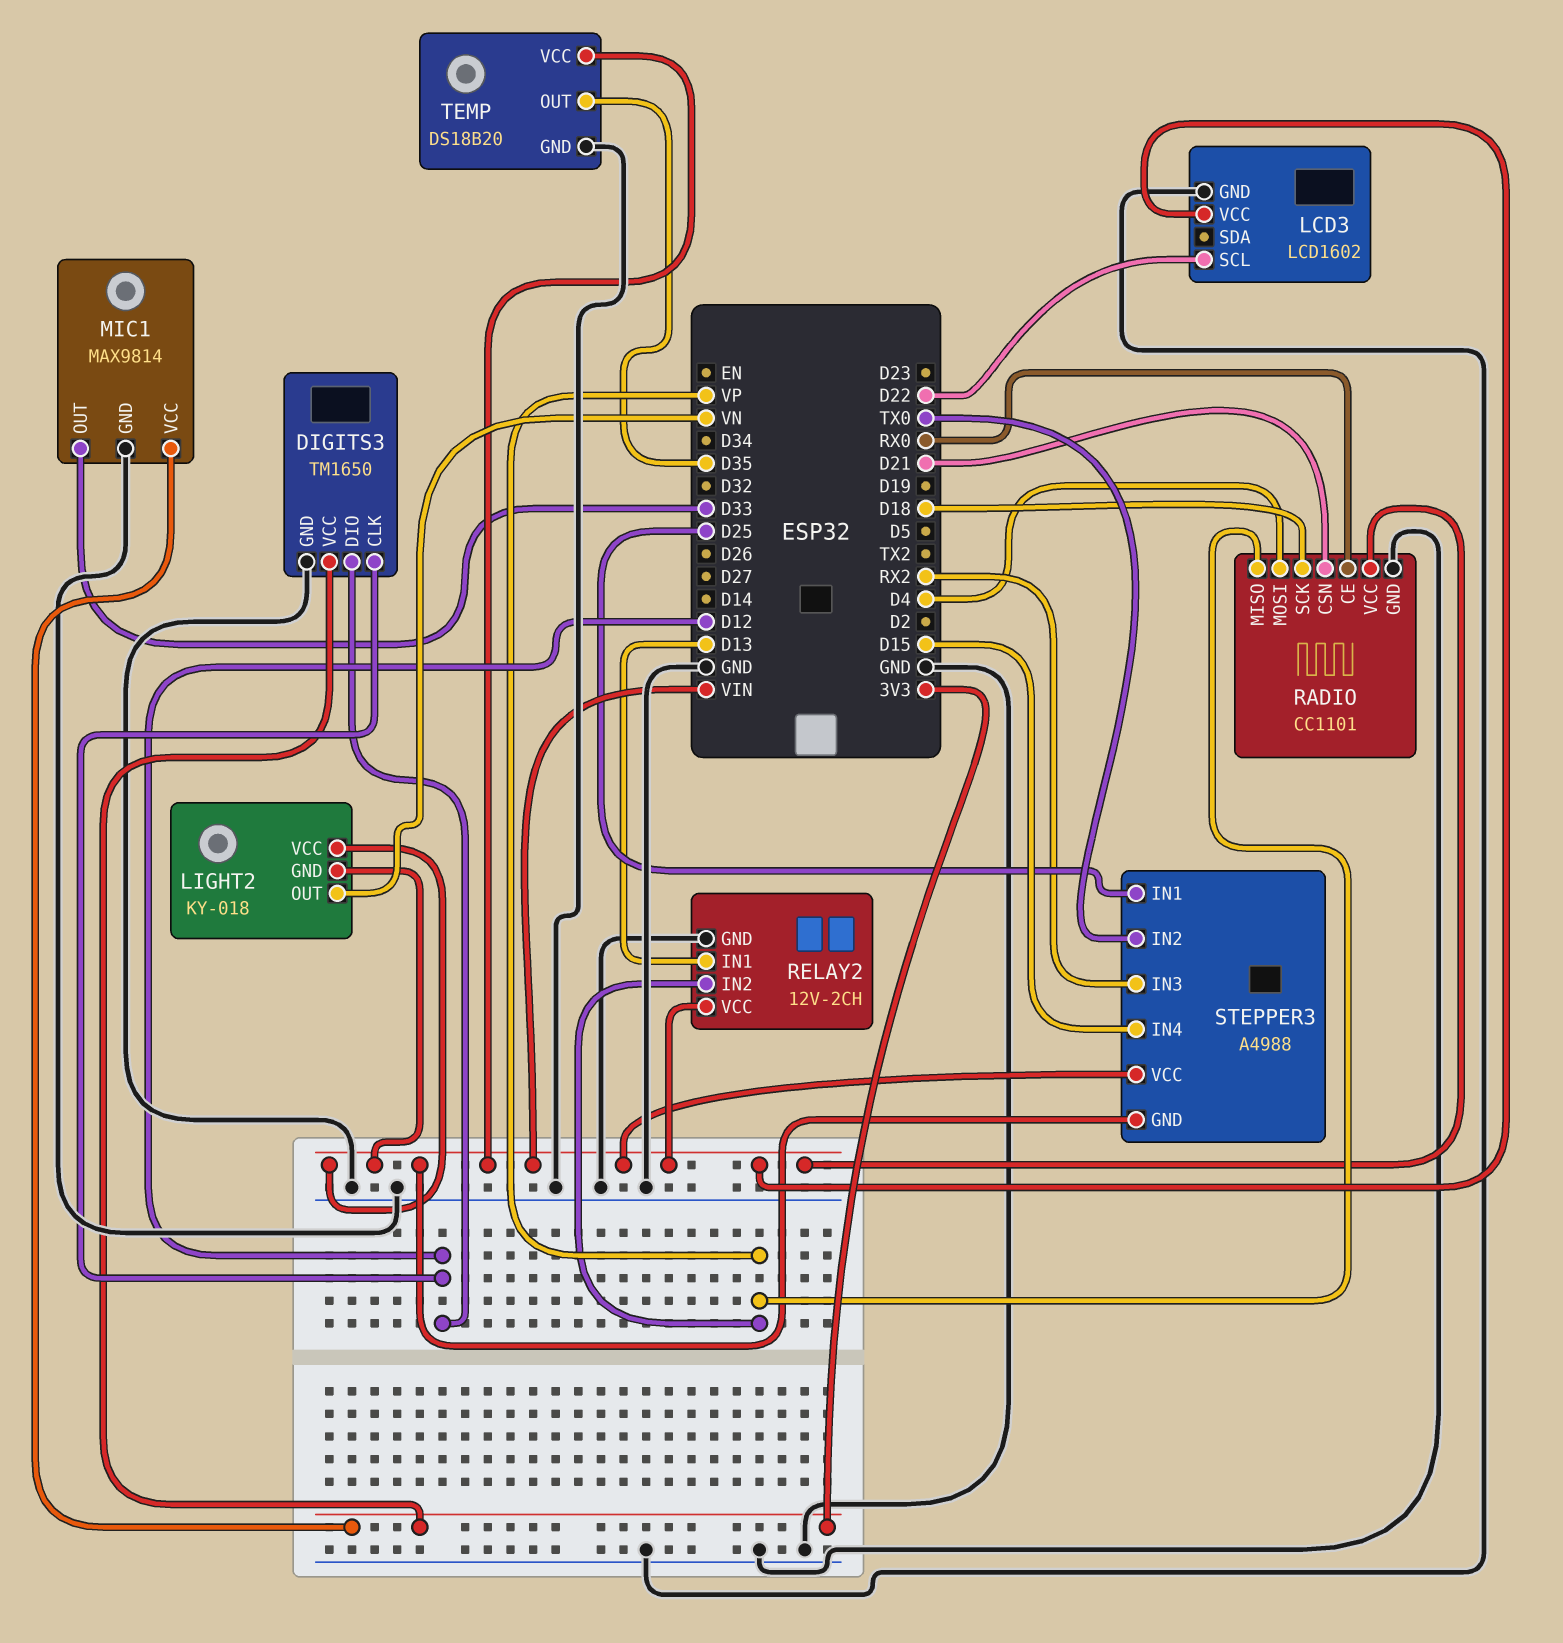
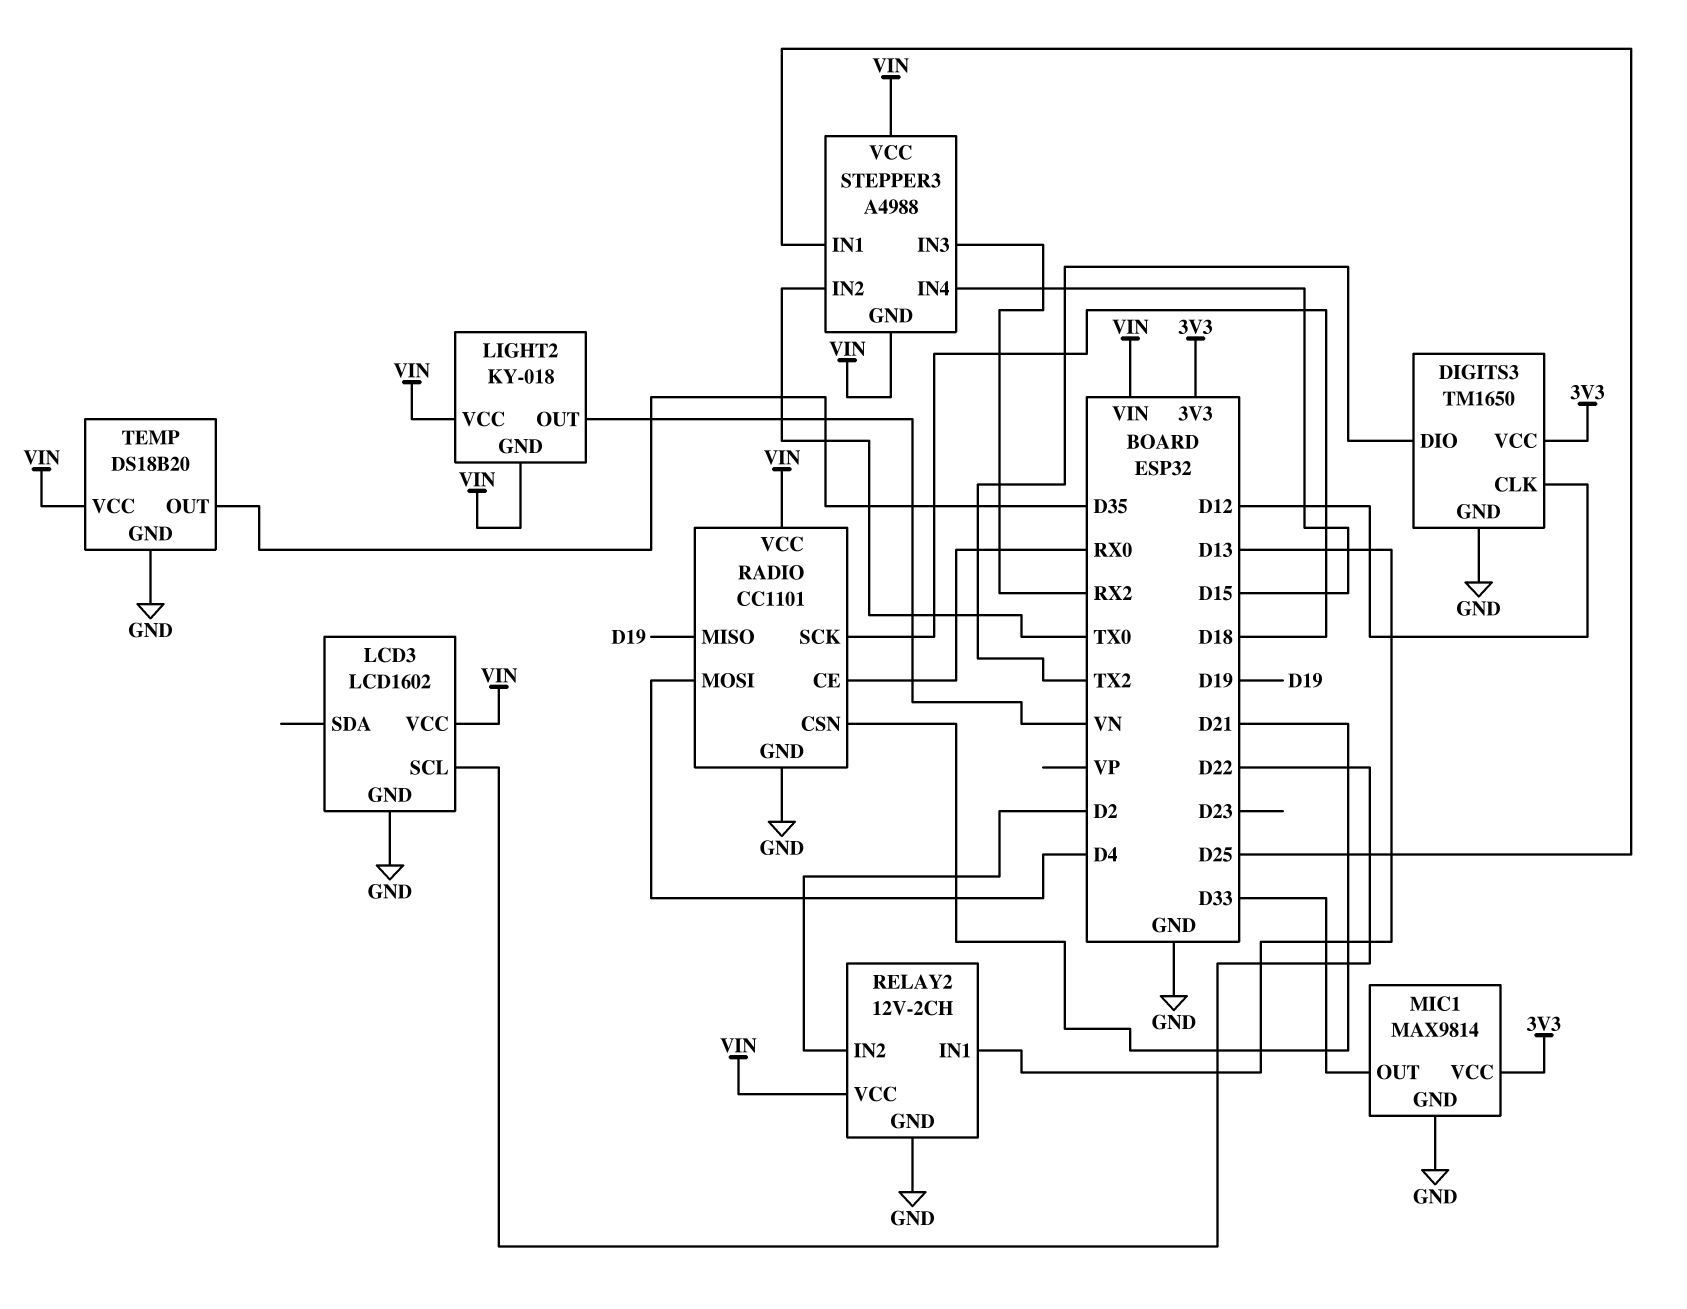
DIGITS3 pin DIO: D12 -> TX2
RADIO pin MISO: VP -> D19
RELAY2 pin IN2: VP -> D2

